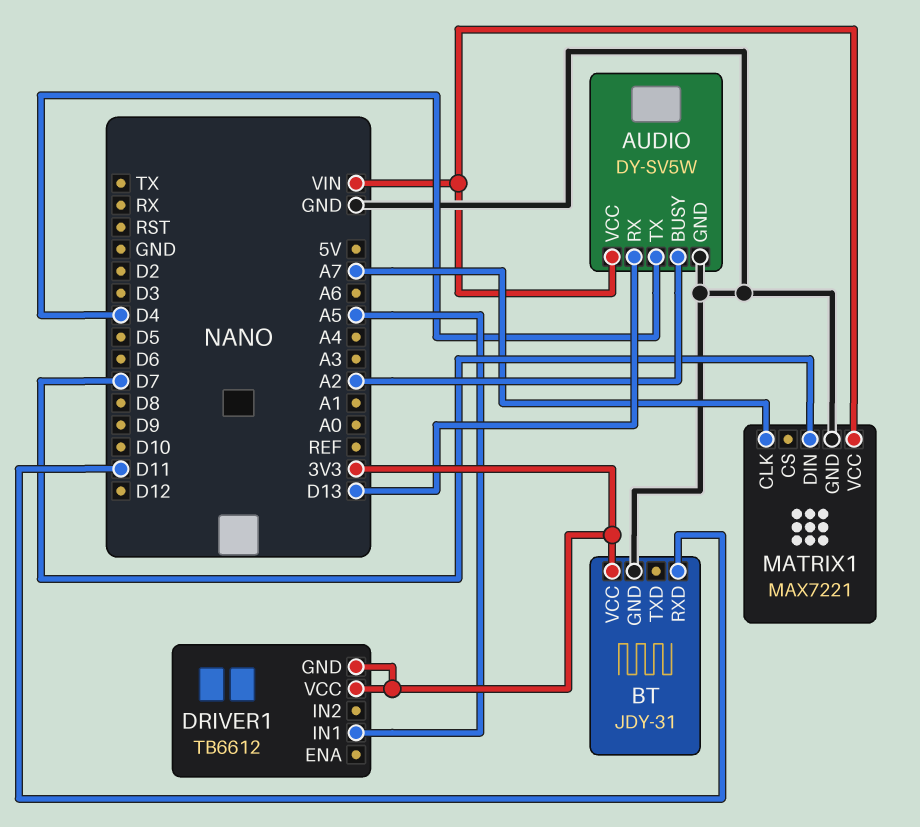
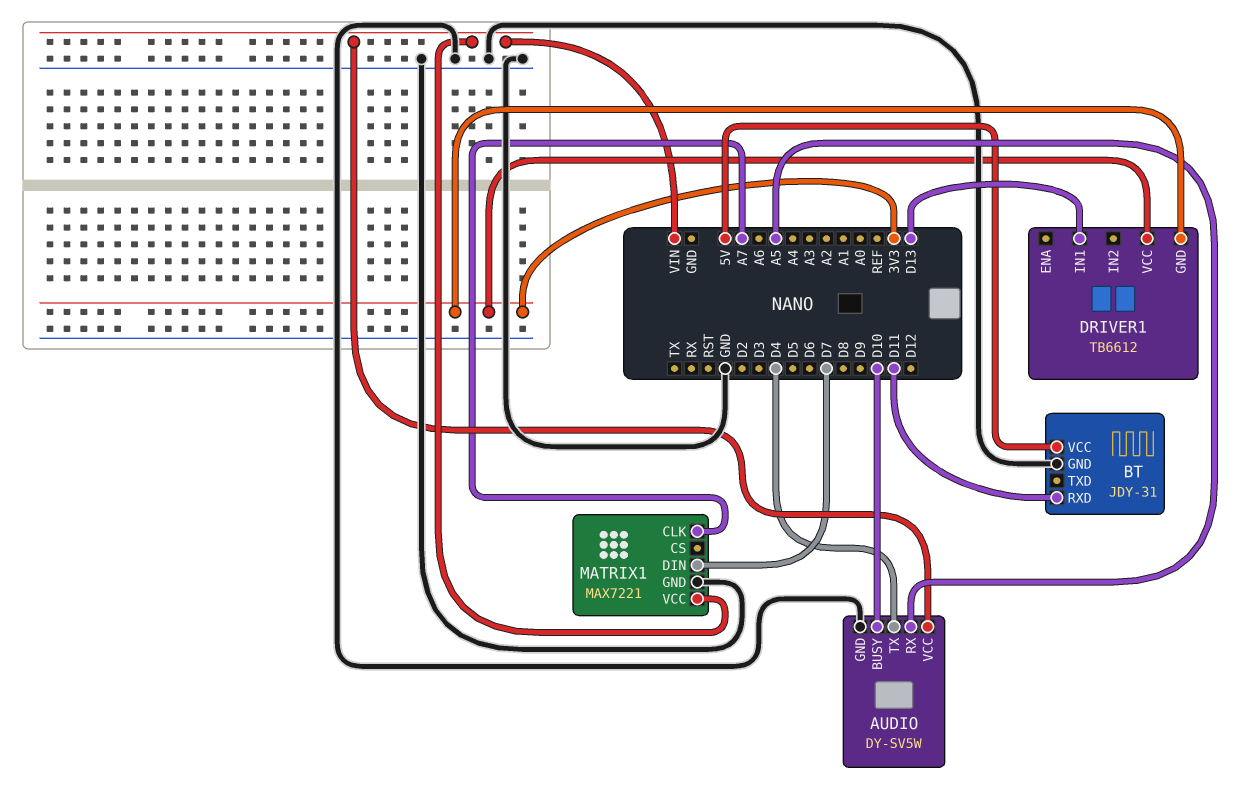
AUDIO pin BUSY: A2 -> D10
AUDIO pin RX: D13 -> A5
BT pin VCC: 3V3 -> 5V
DRIVER1 pin IN1: A5 -> D13

